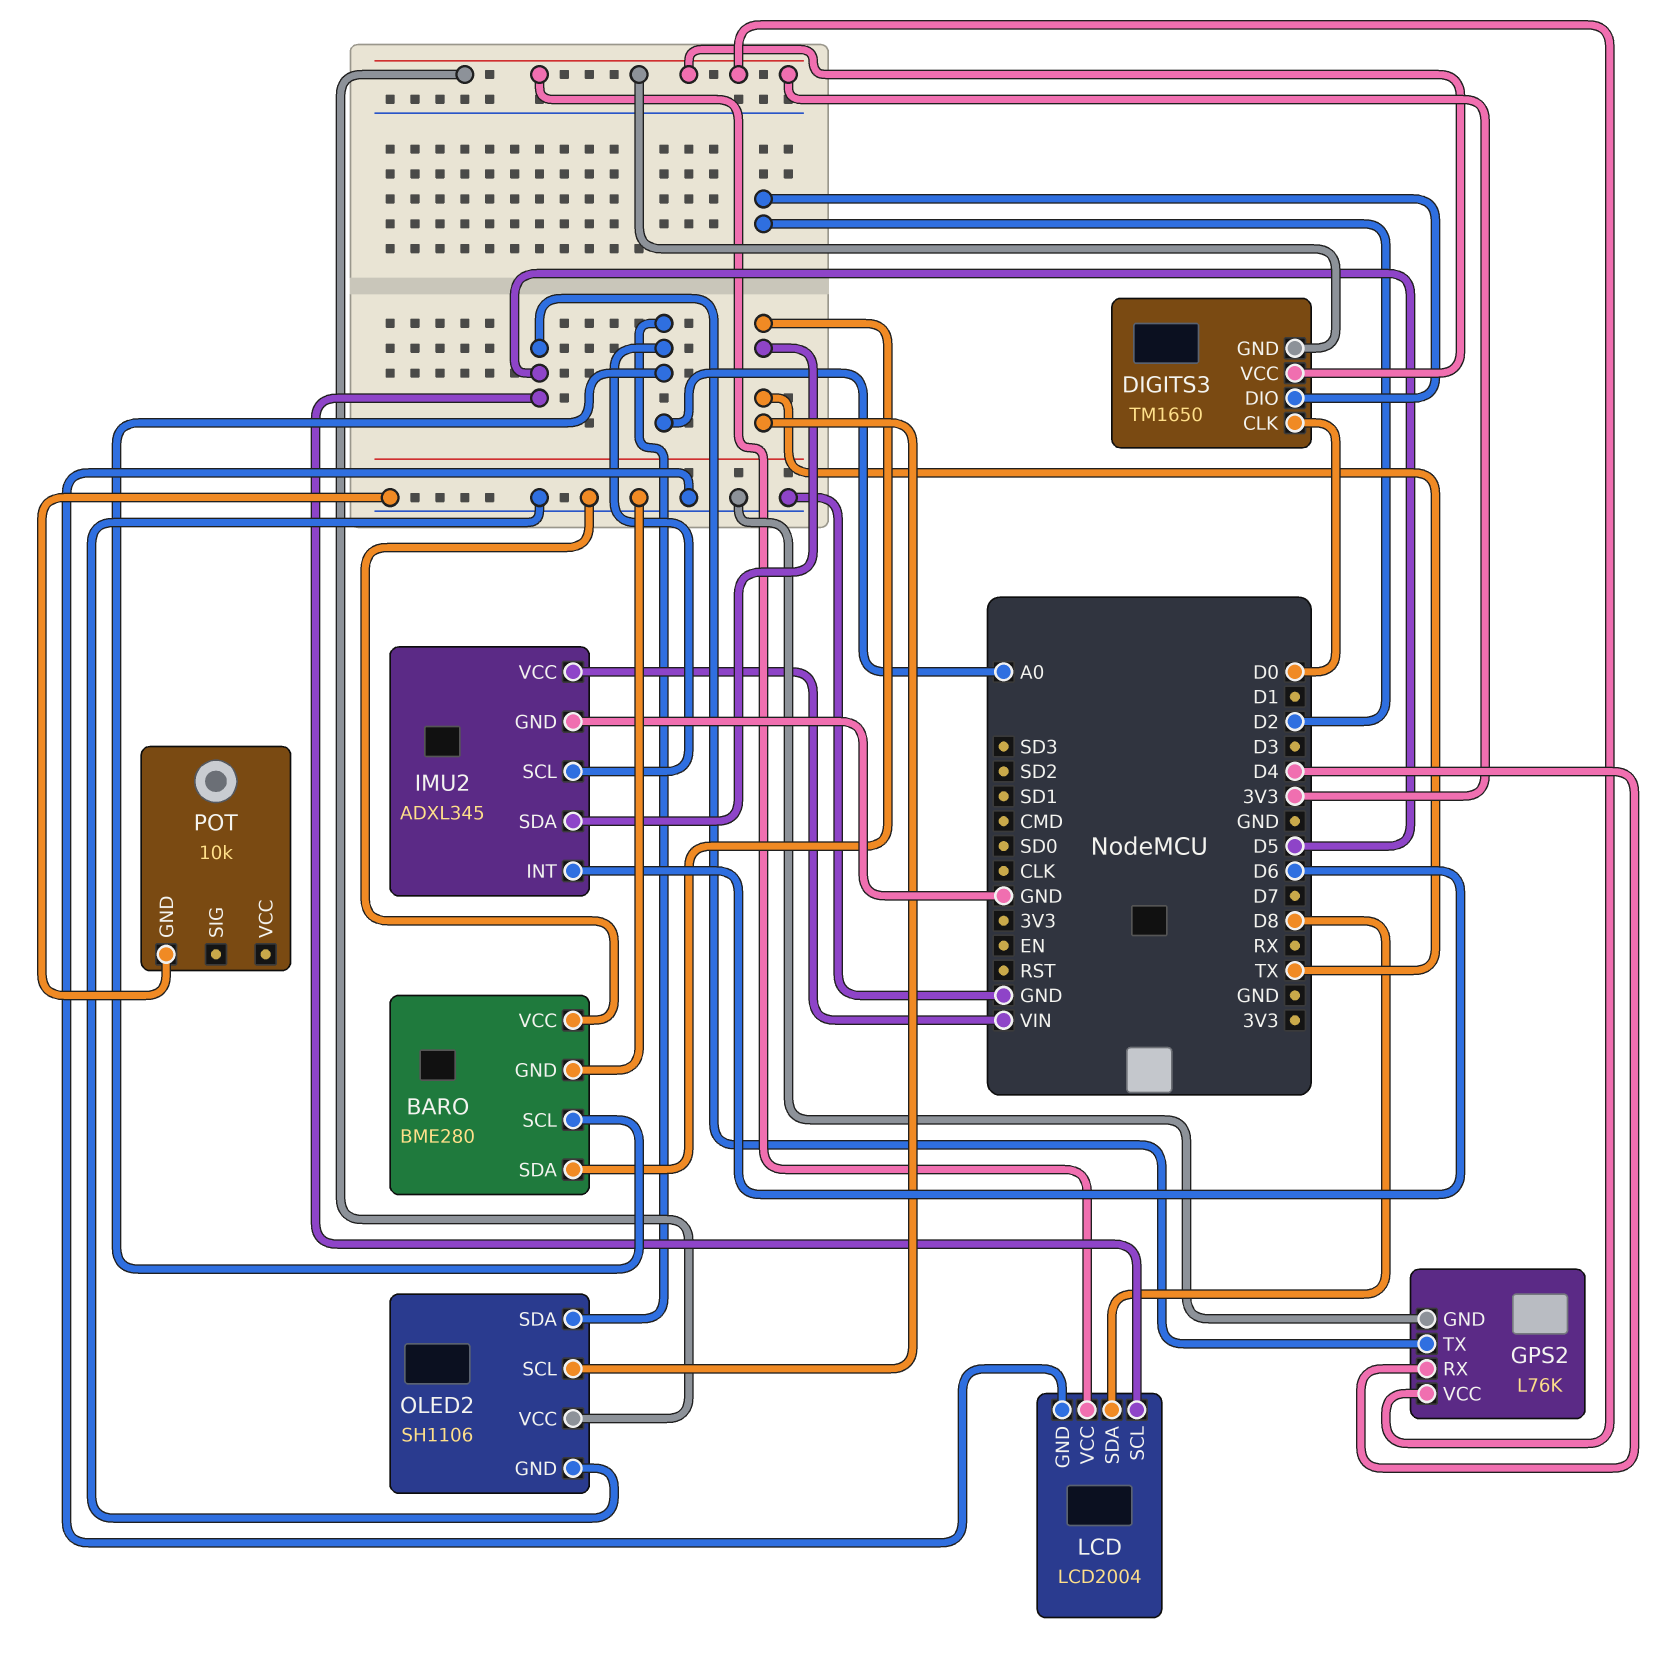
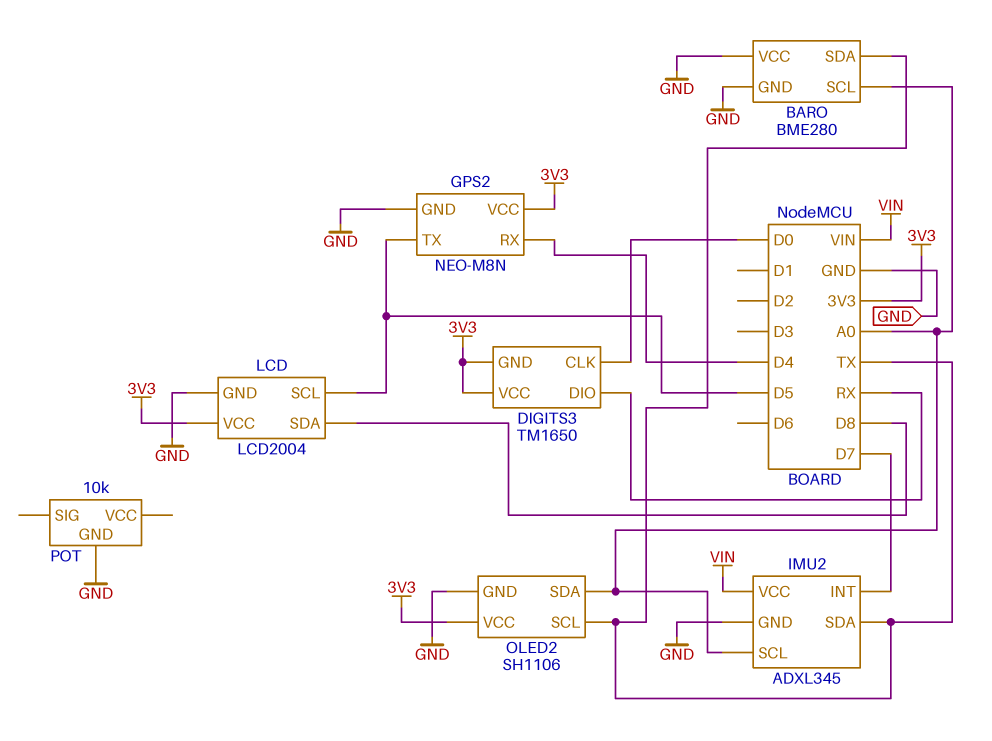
DIGITS3 pin DIO: D2 -> RX
GPS2: L76K -> NEO-M8N
IMU2 pin INT: D6 -> D7

